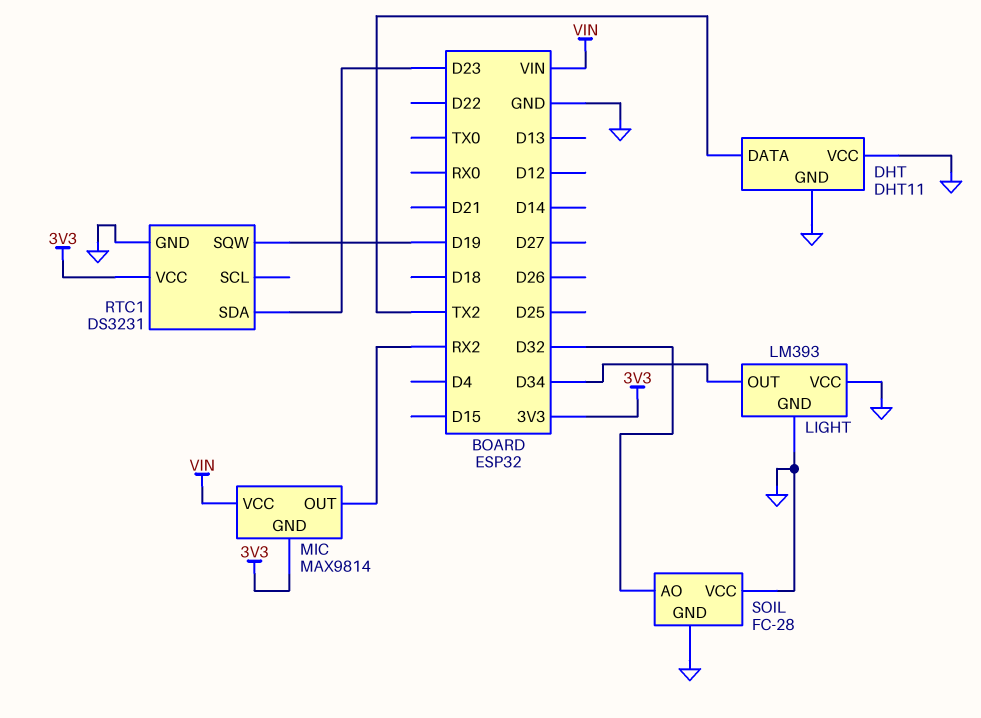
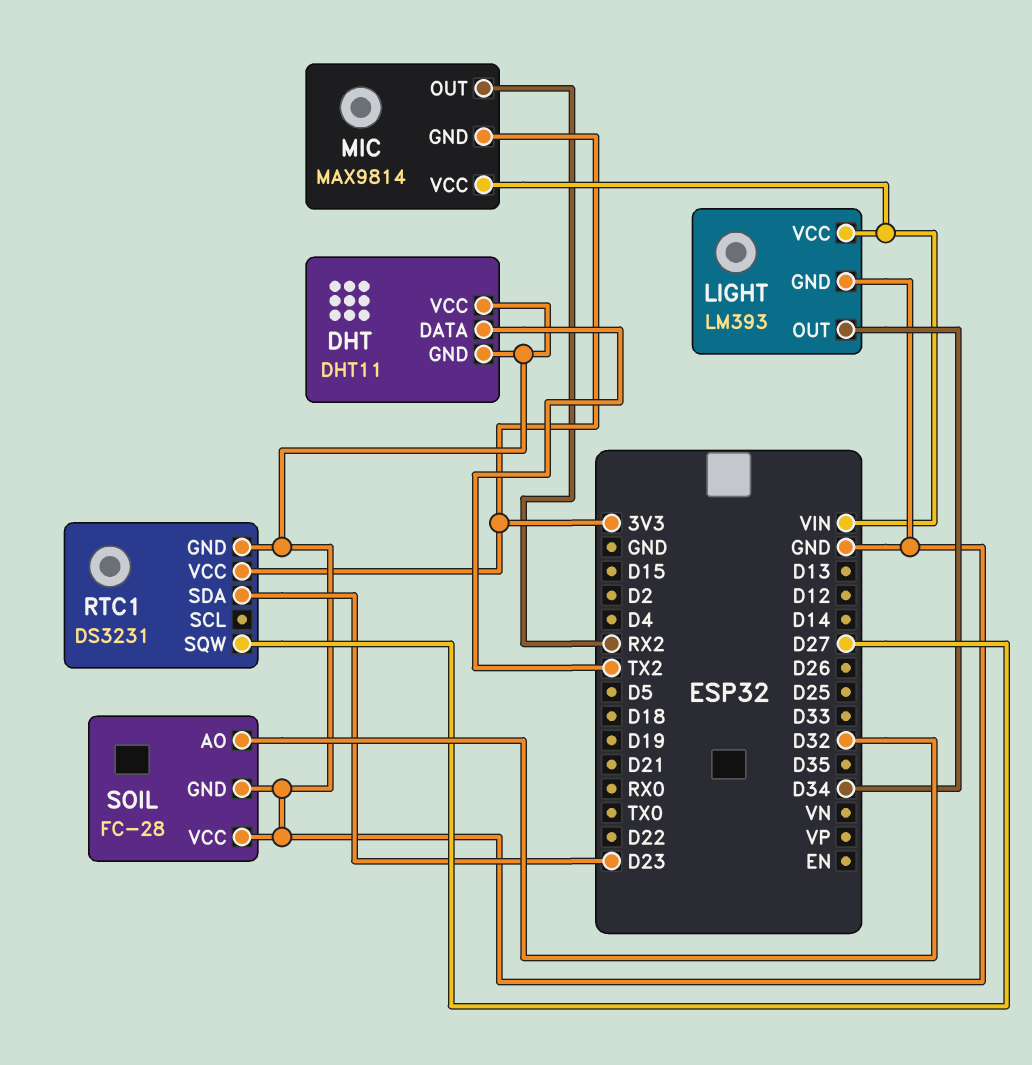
LIGHT pin VCC: GND -> VIN
RTC1 pin SQW: D19 -> D27

